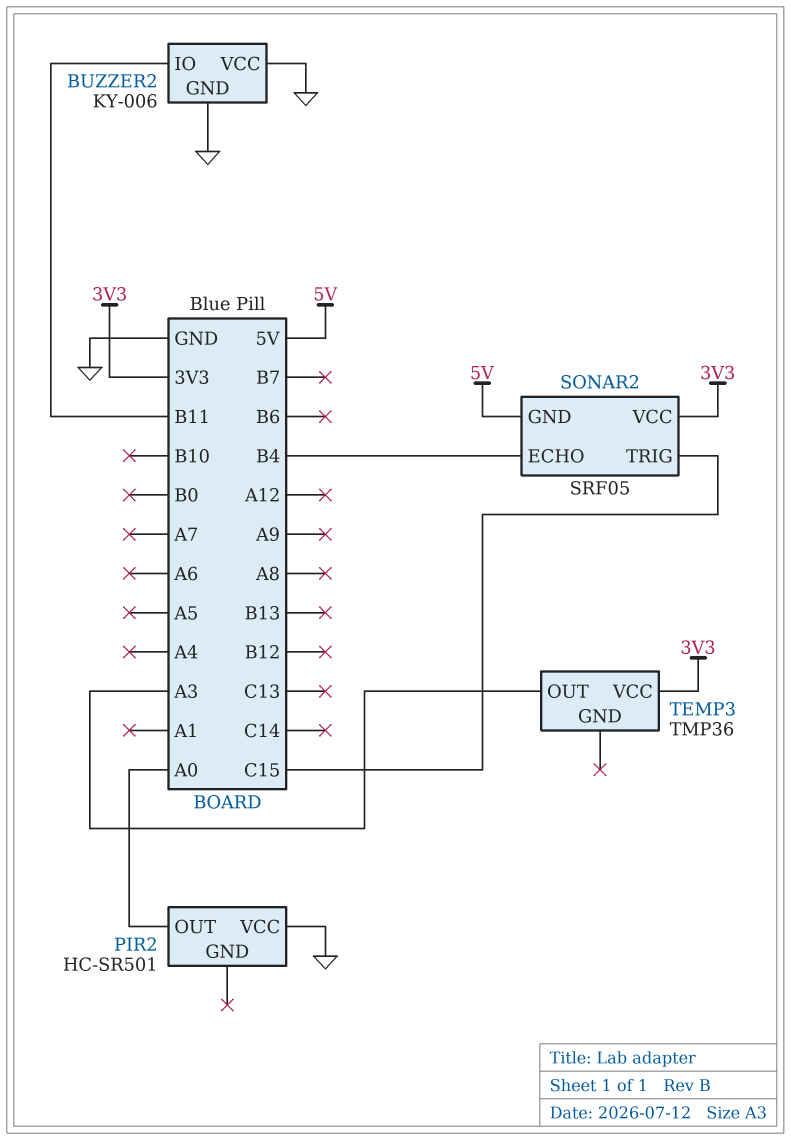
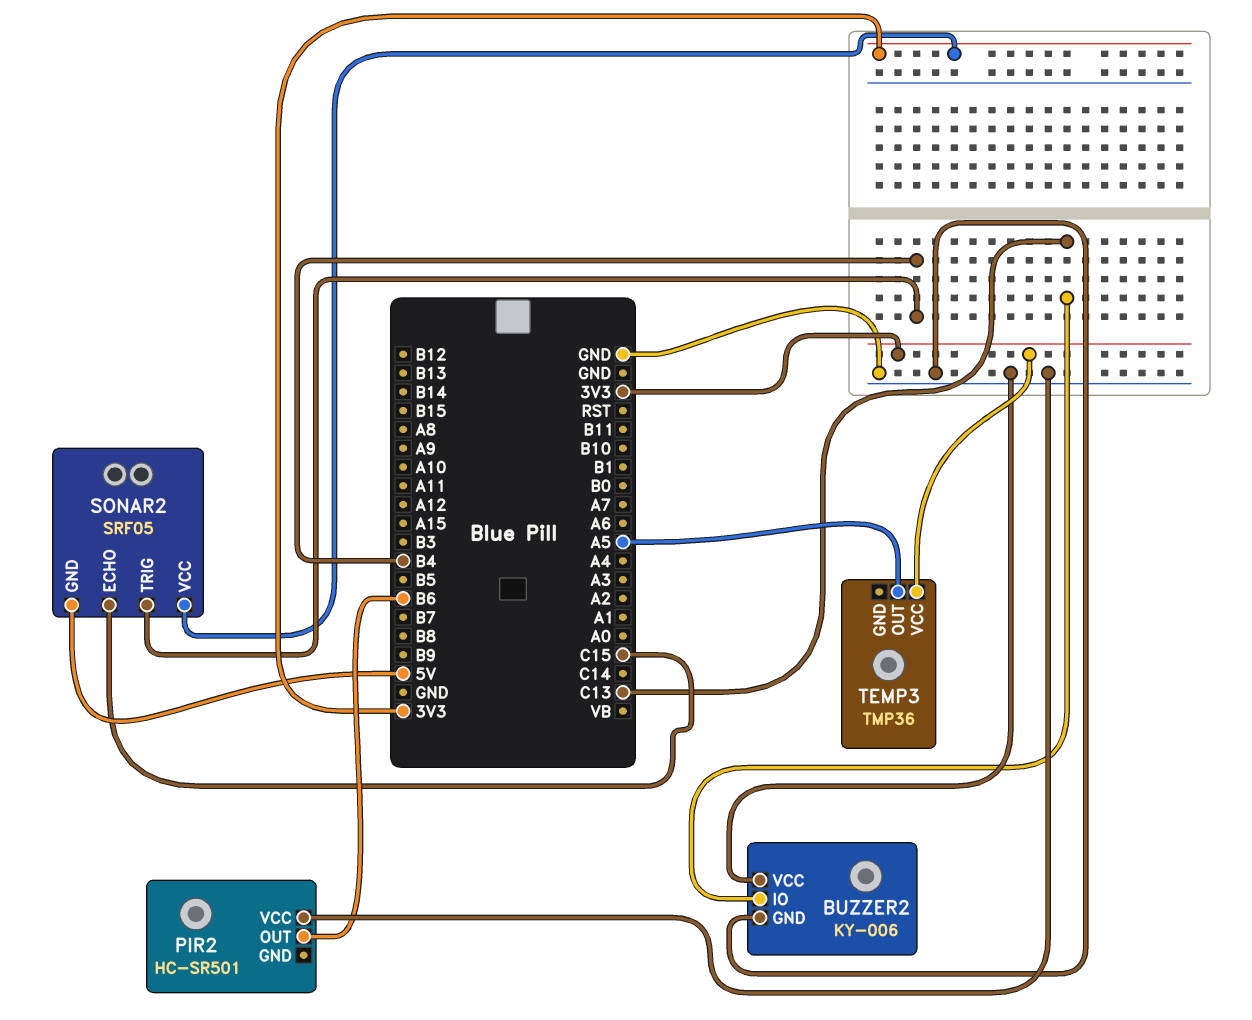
BUZZER2 pin IO: B11 -> C13
PIR2 pin OUT: A0 -> B6
SONAR2 pin ECHO: B4 -> C15
SONAR2 pin TRIG: C15 -> B4
TEMP3 pin OUT: A3 -> A5

